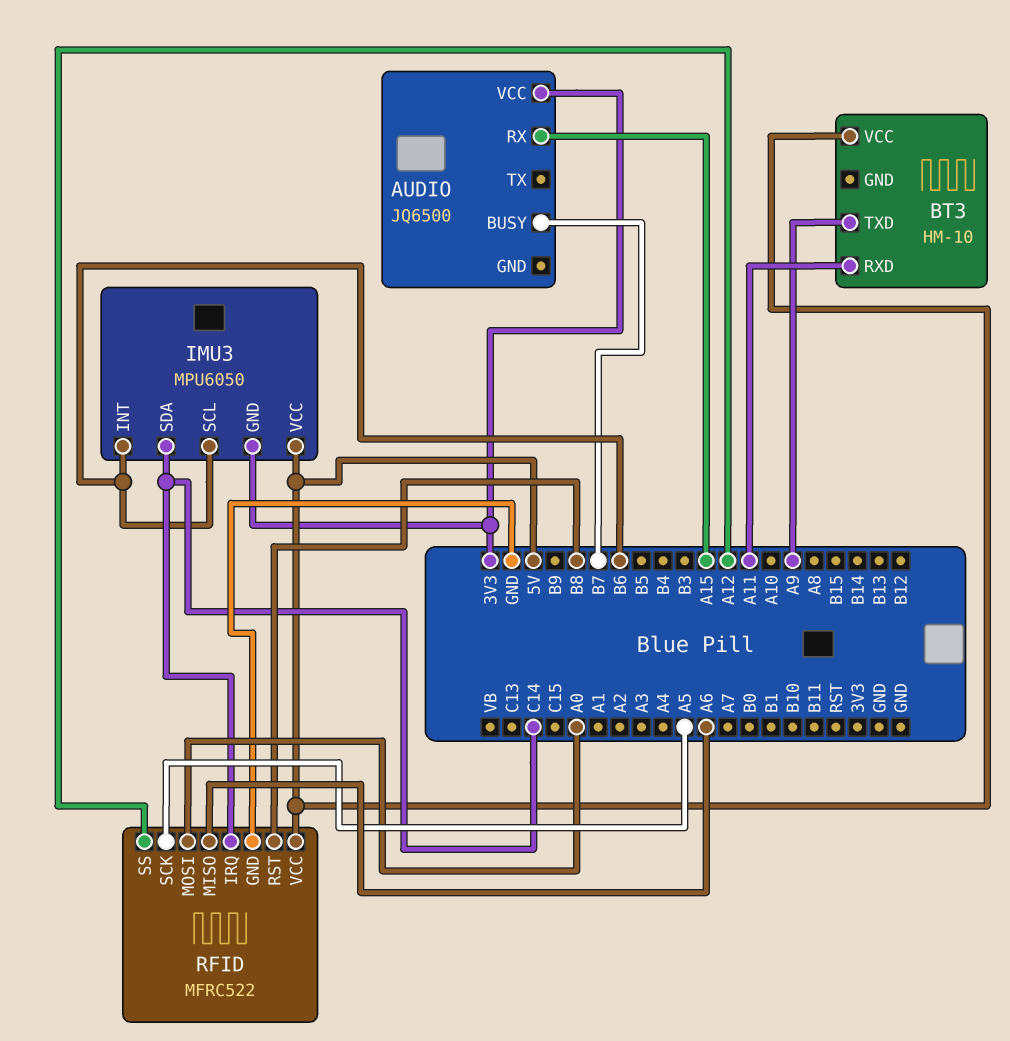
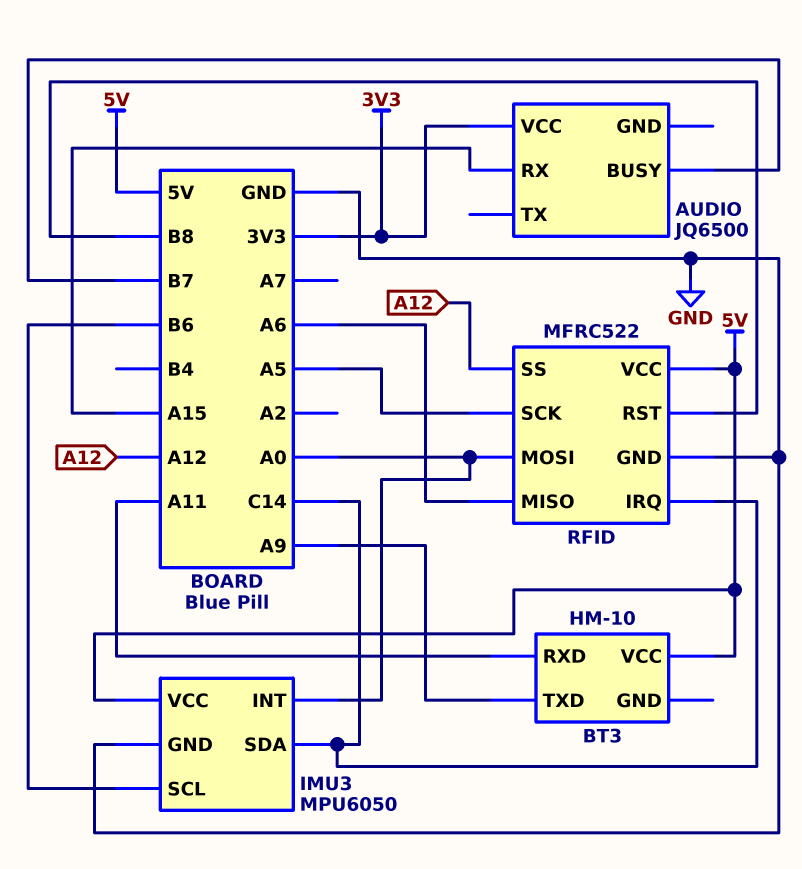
IMU3 pin GND: 3V3 -> GND
IMU3 pin INT: B6 -> A0

